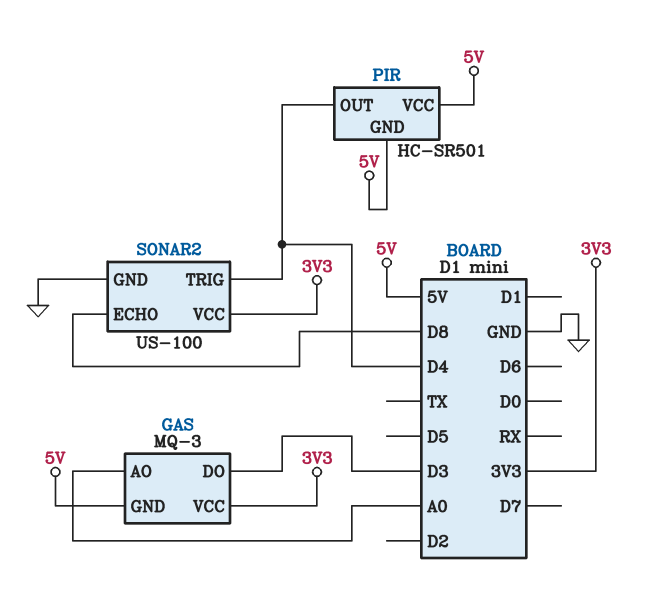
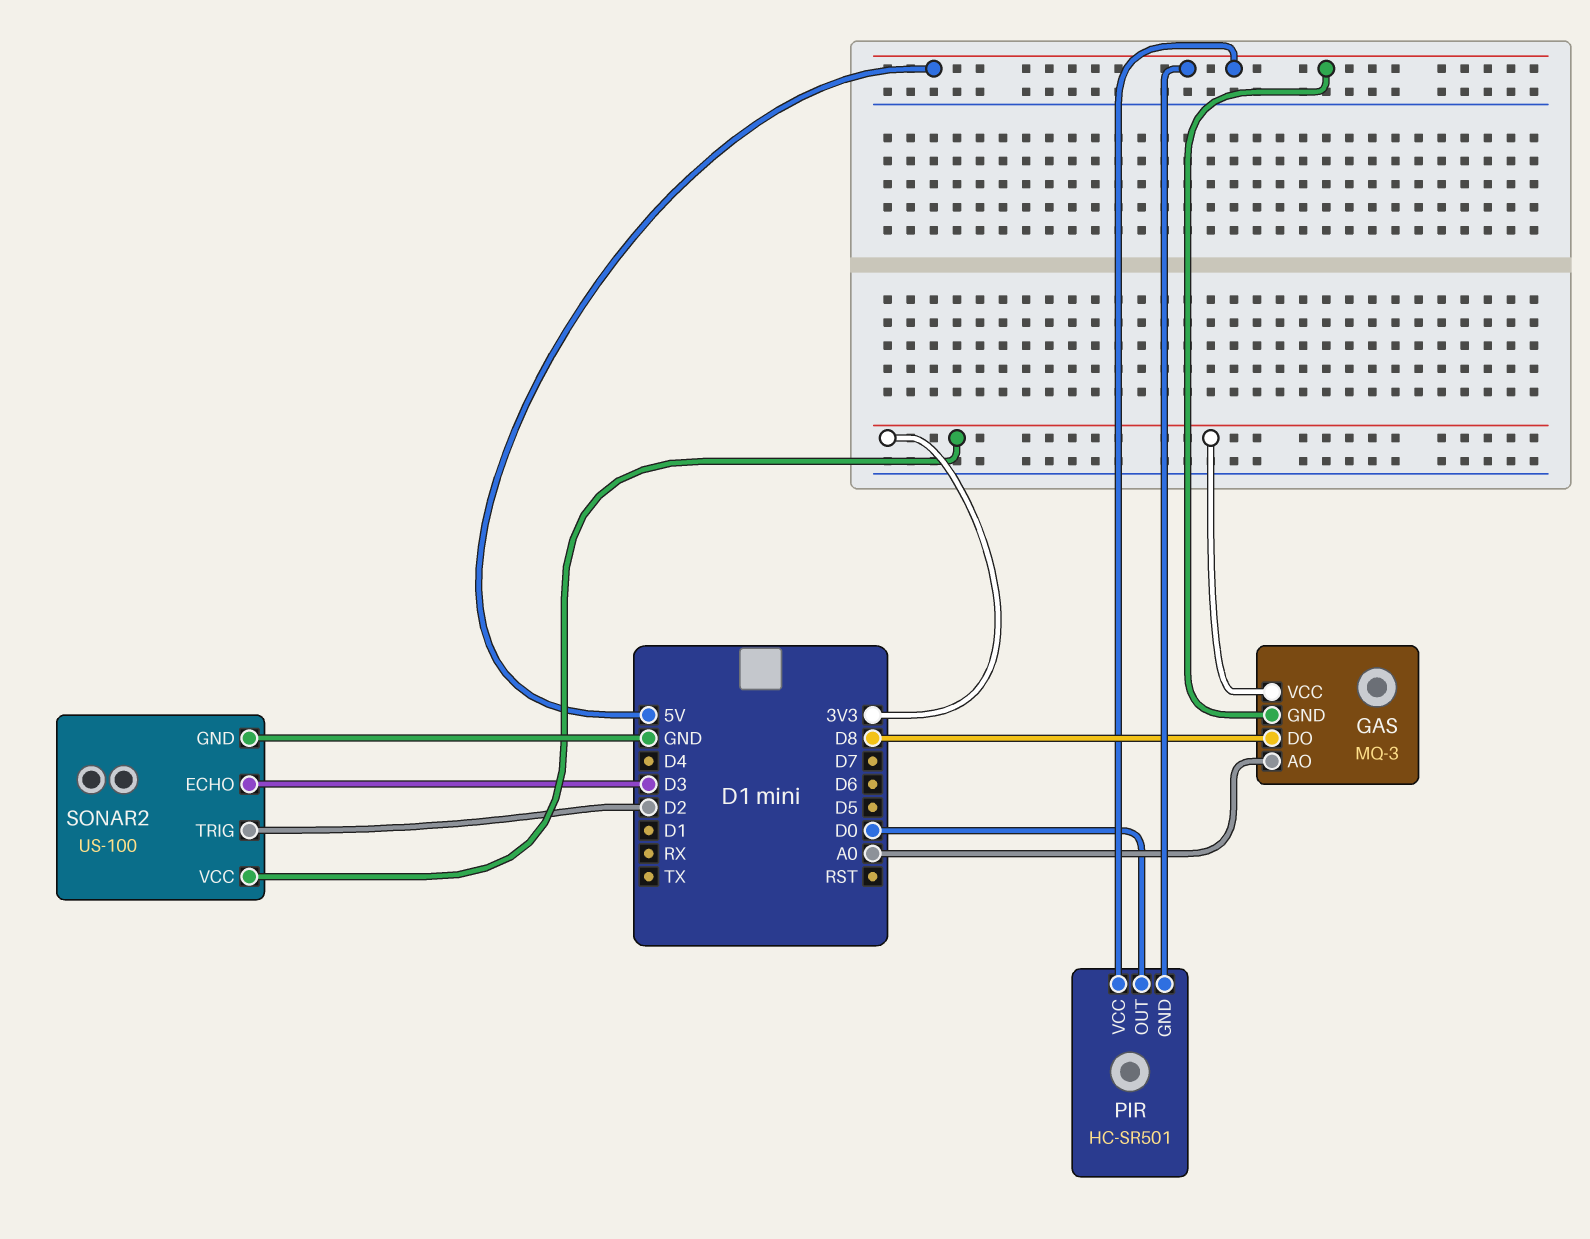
GAS pin DO: D3 -> D8
PIR pin OUT: D4 -> D0
SONAR2 pin ECHO: D8 -> D3
SONAR2 pin TRIG: D4 -> D2

